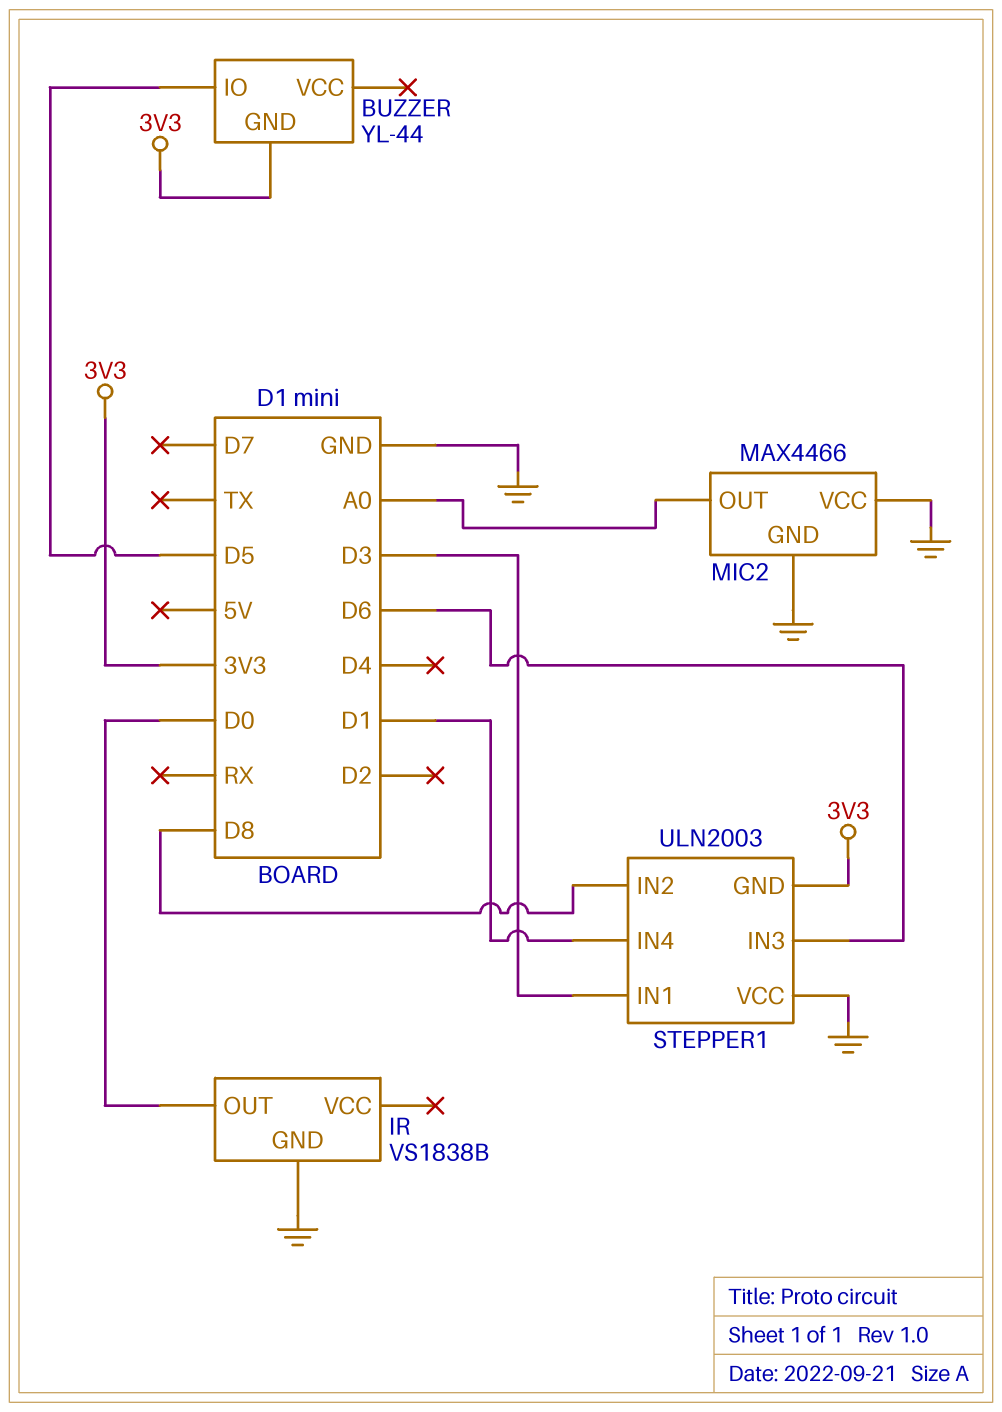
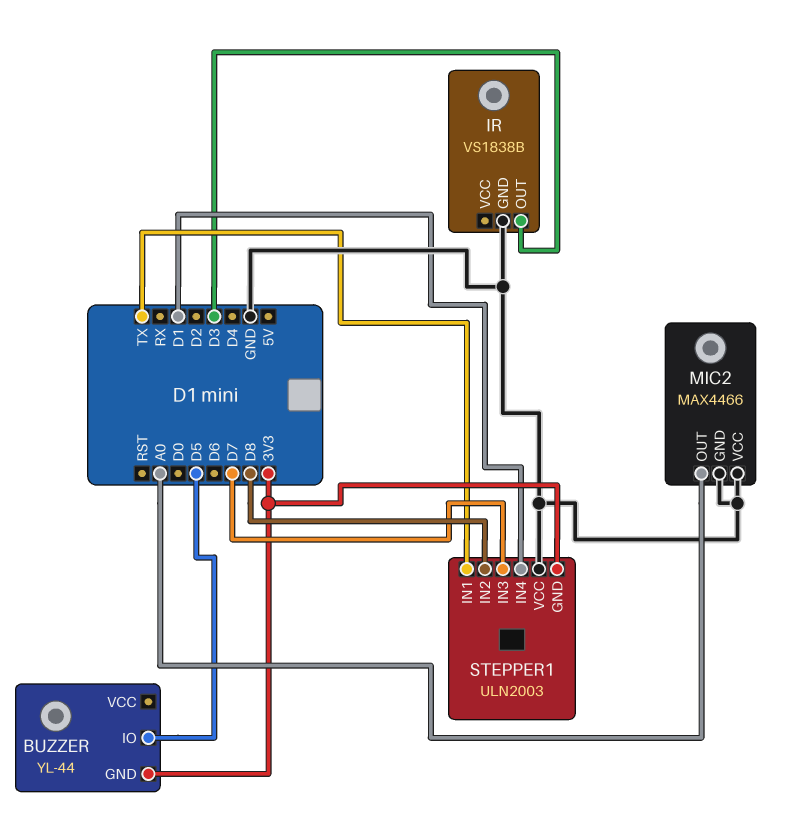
IR pin OUT: D0 -> D3
STEPPER1 pin IN1: D3 -> TX
STEPPER1 pin IN3: D6 -> D7

